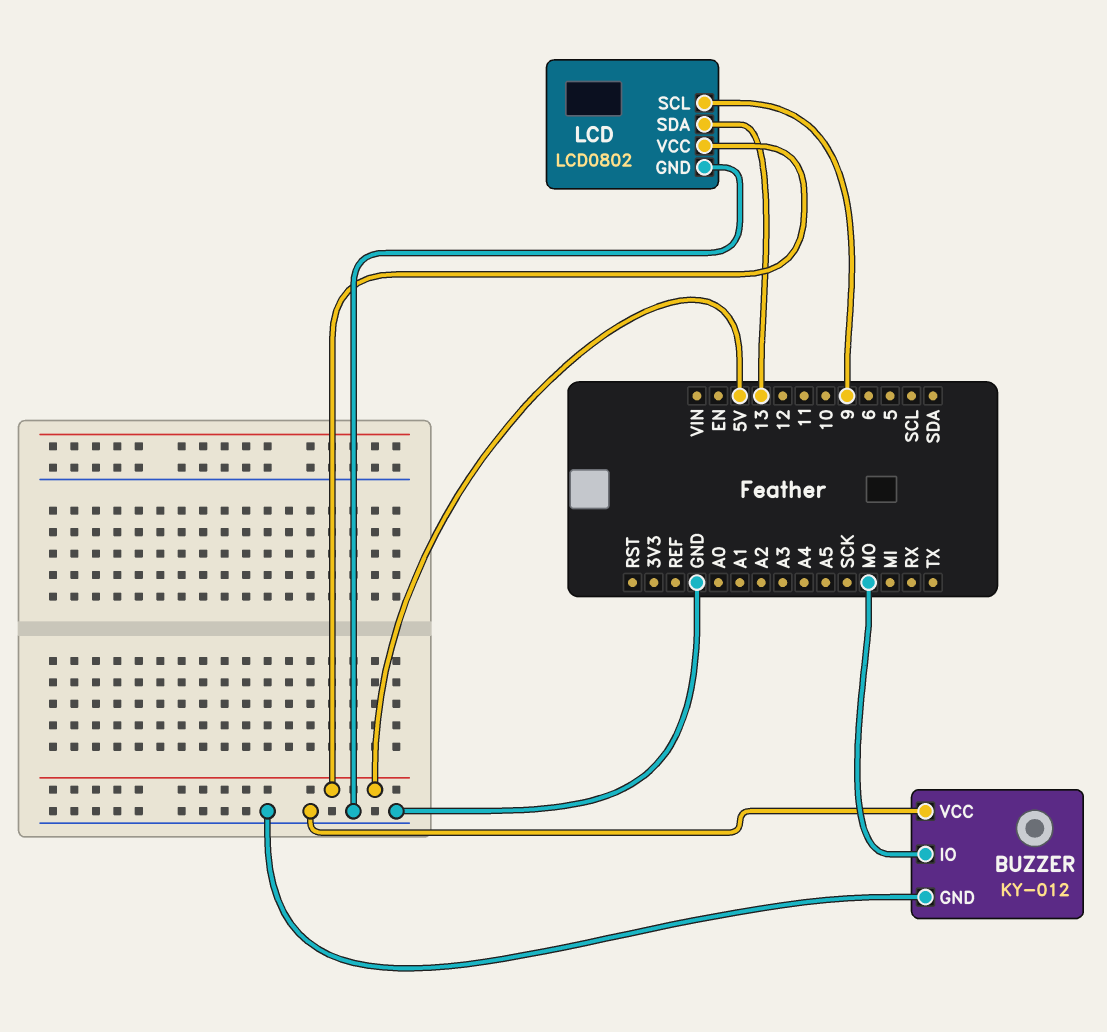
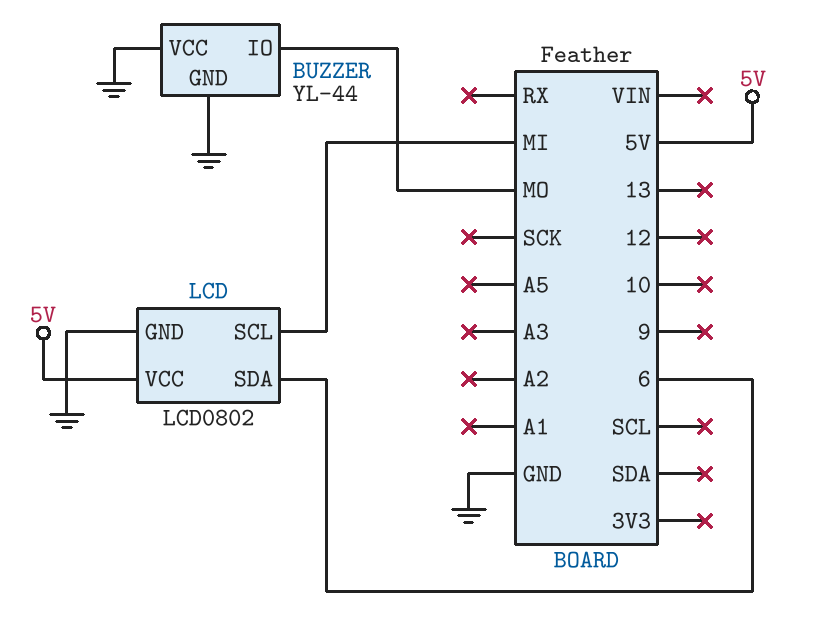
BUZZER: KY-012 -> YL-44
LCD pin SCL: 9 -> MI
LCD pin SDA: 13 -> 6

